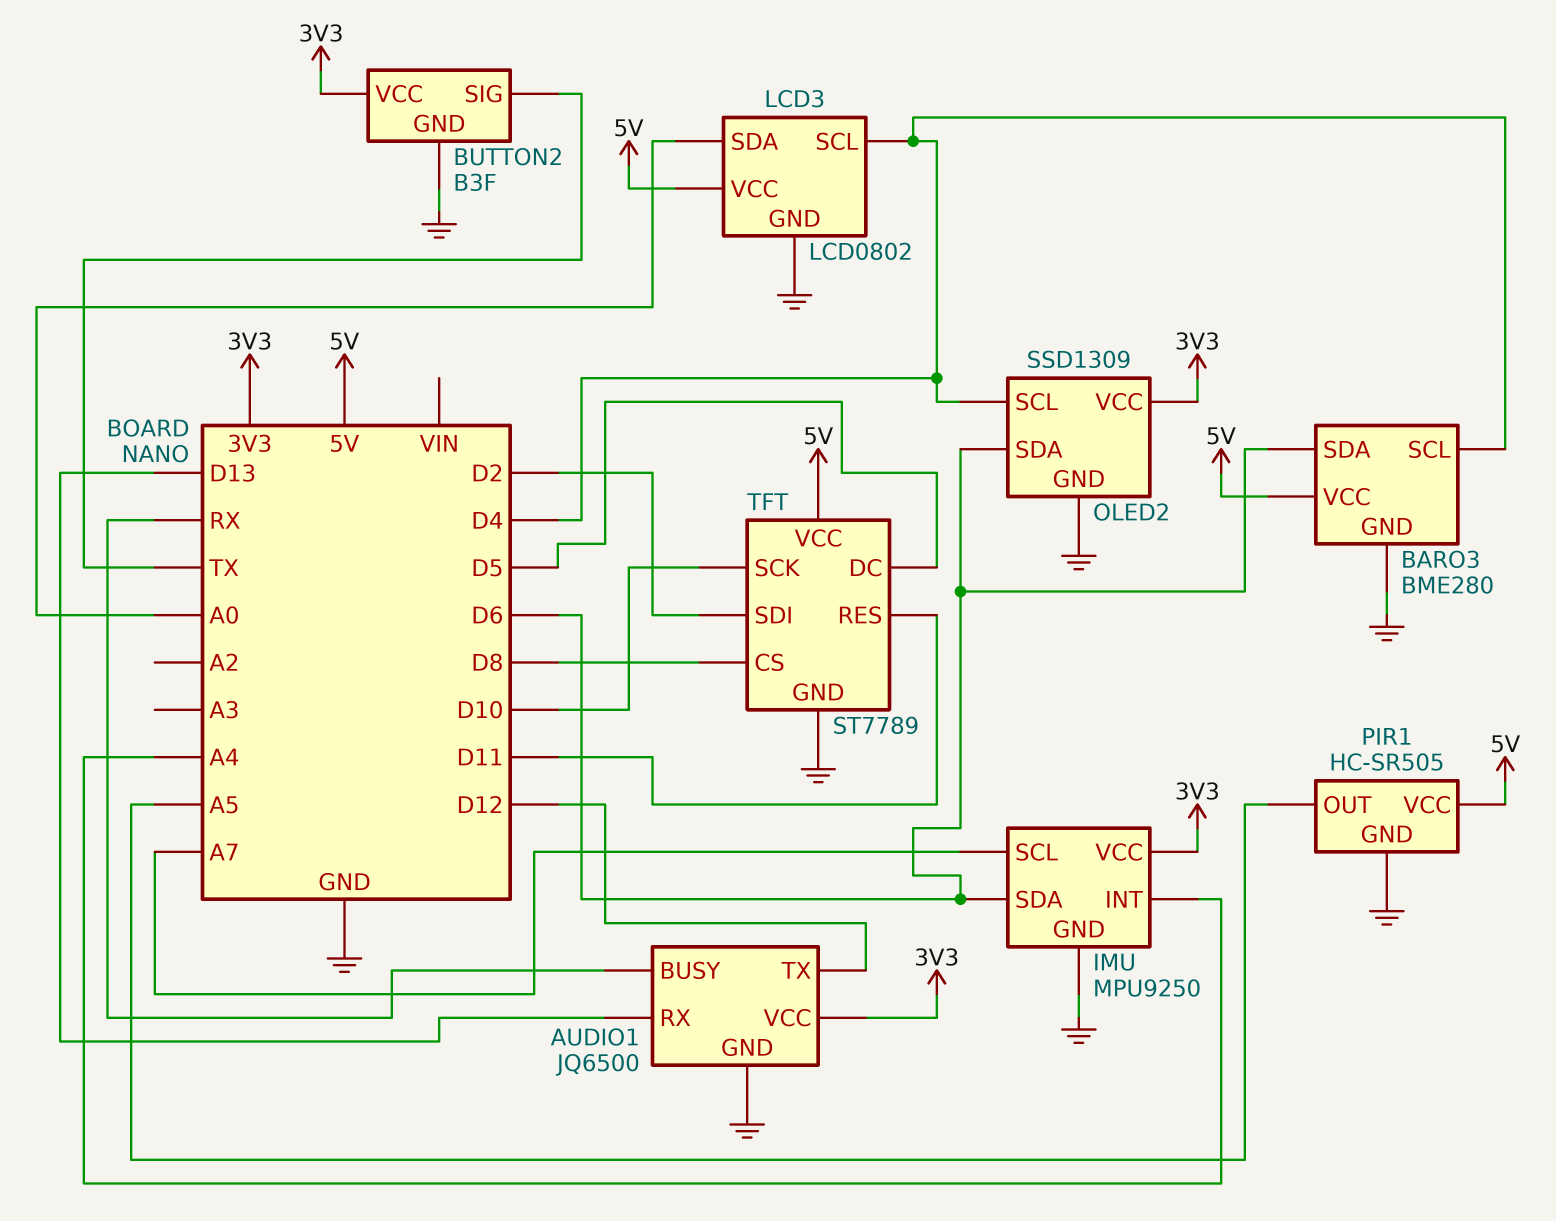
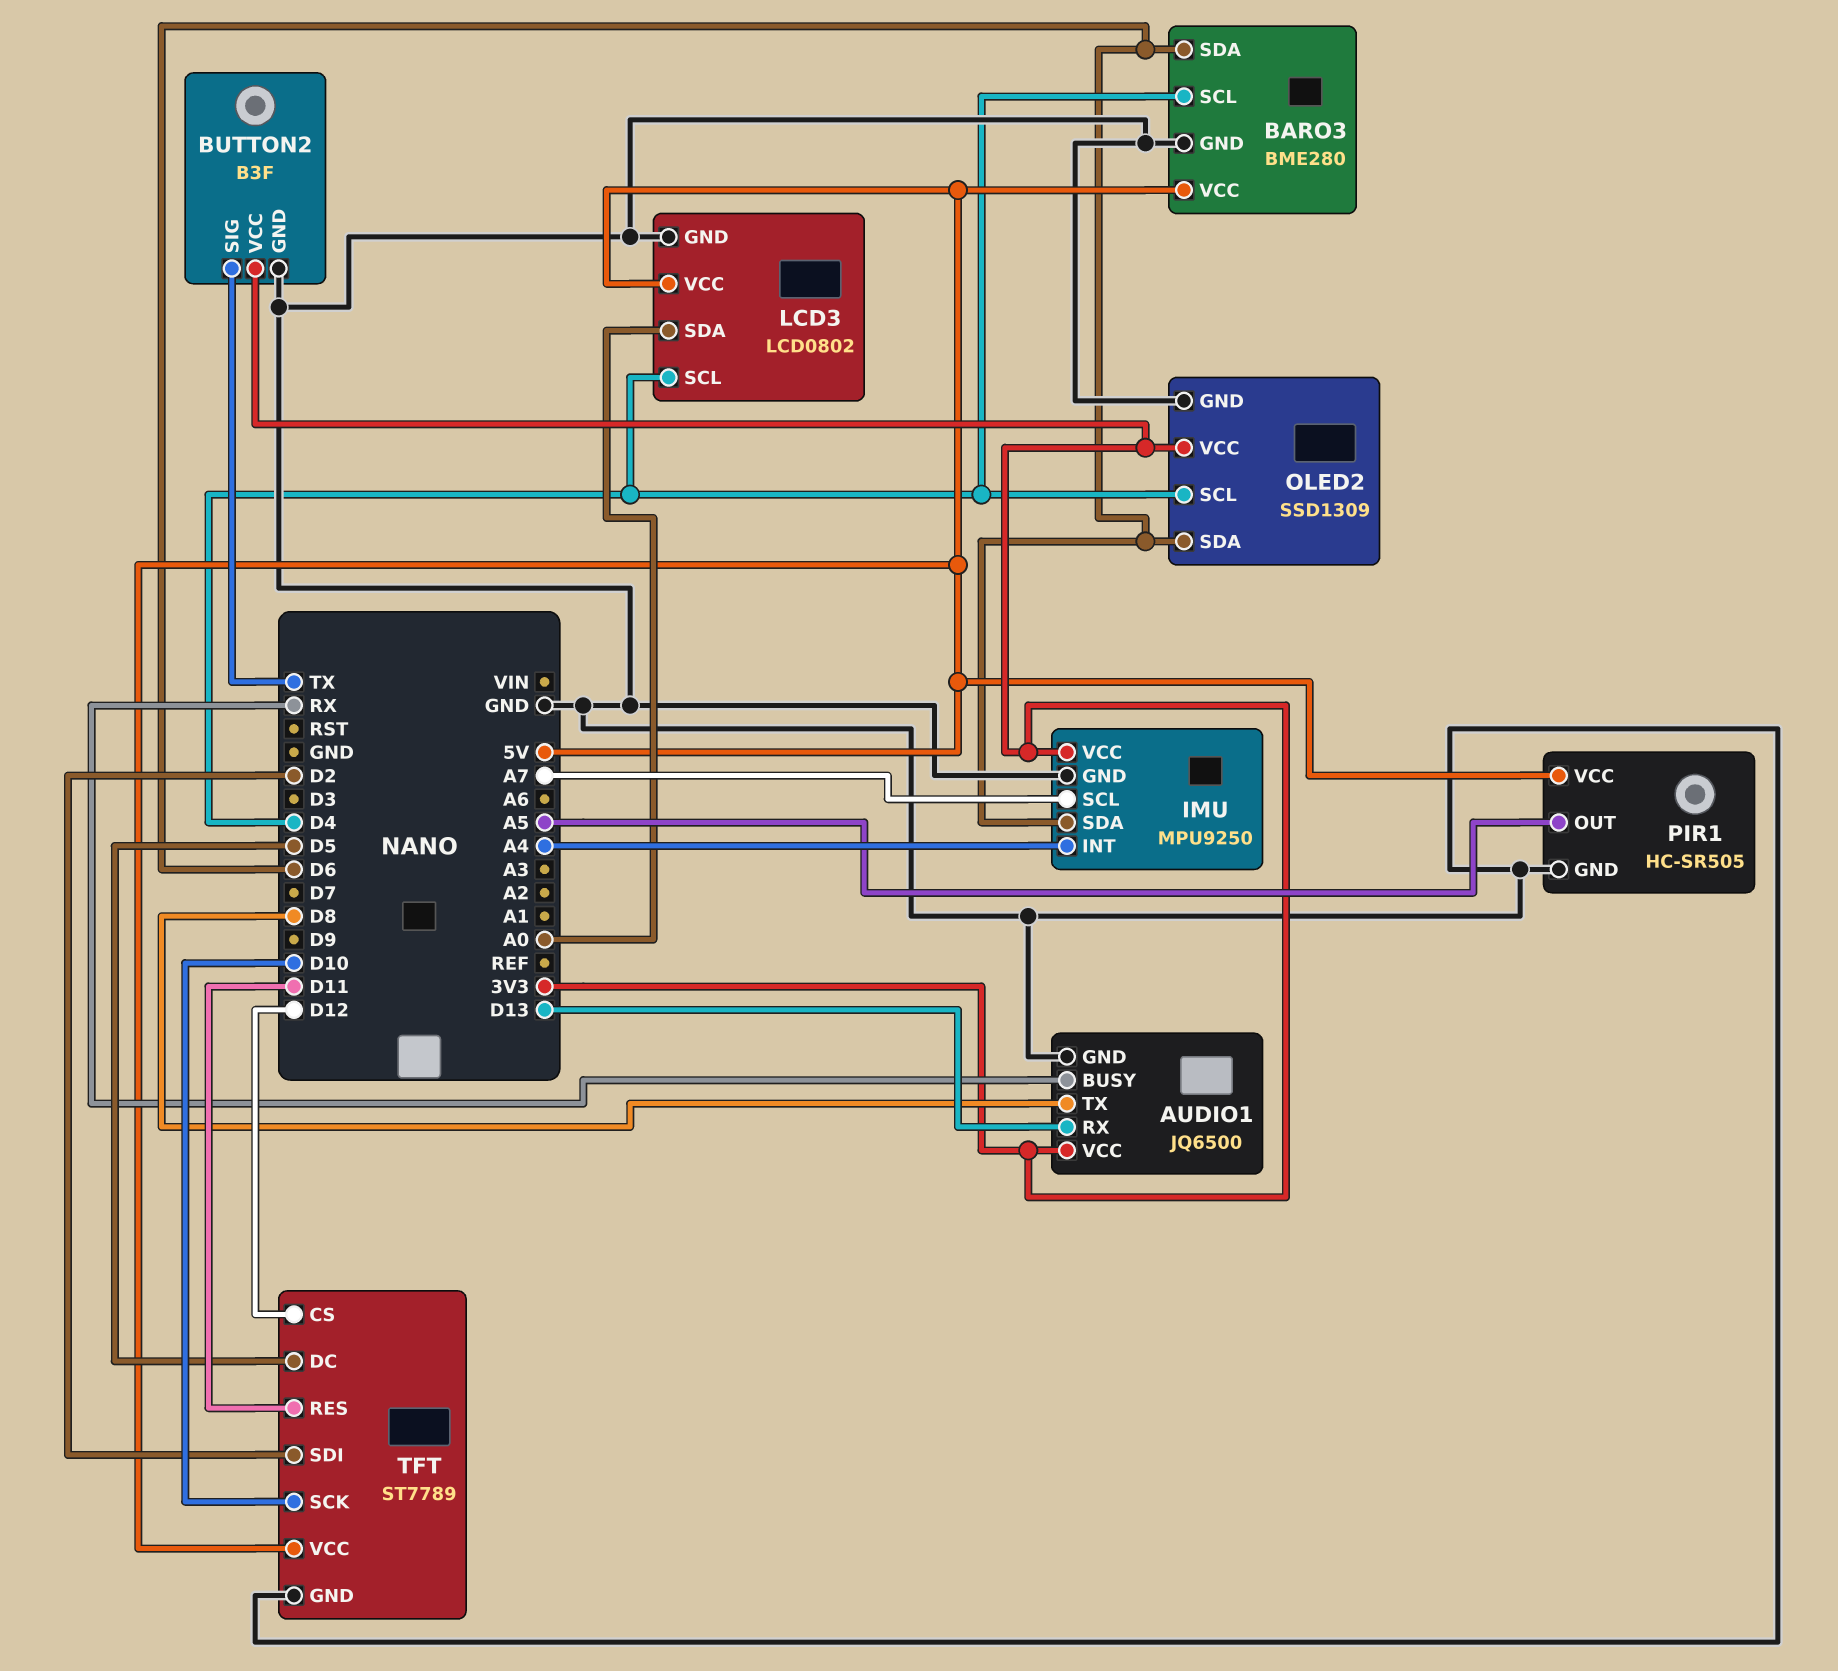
AUDIO1 pin TX: D12 -> D8
TFT pin CS: D8 -> D12

